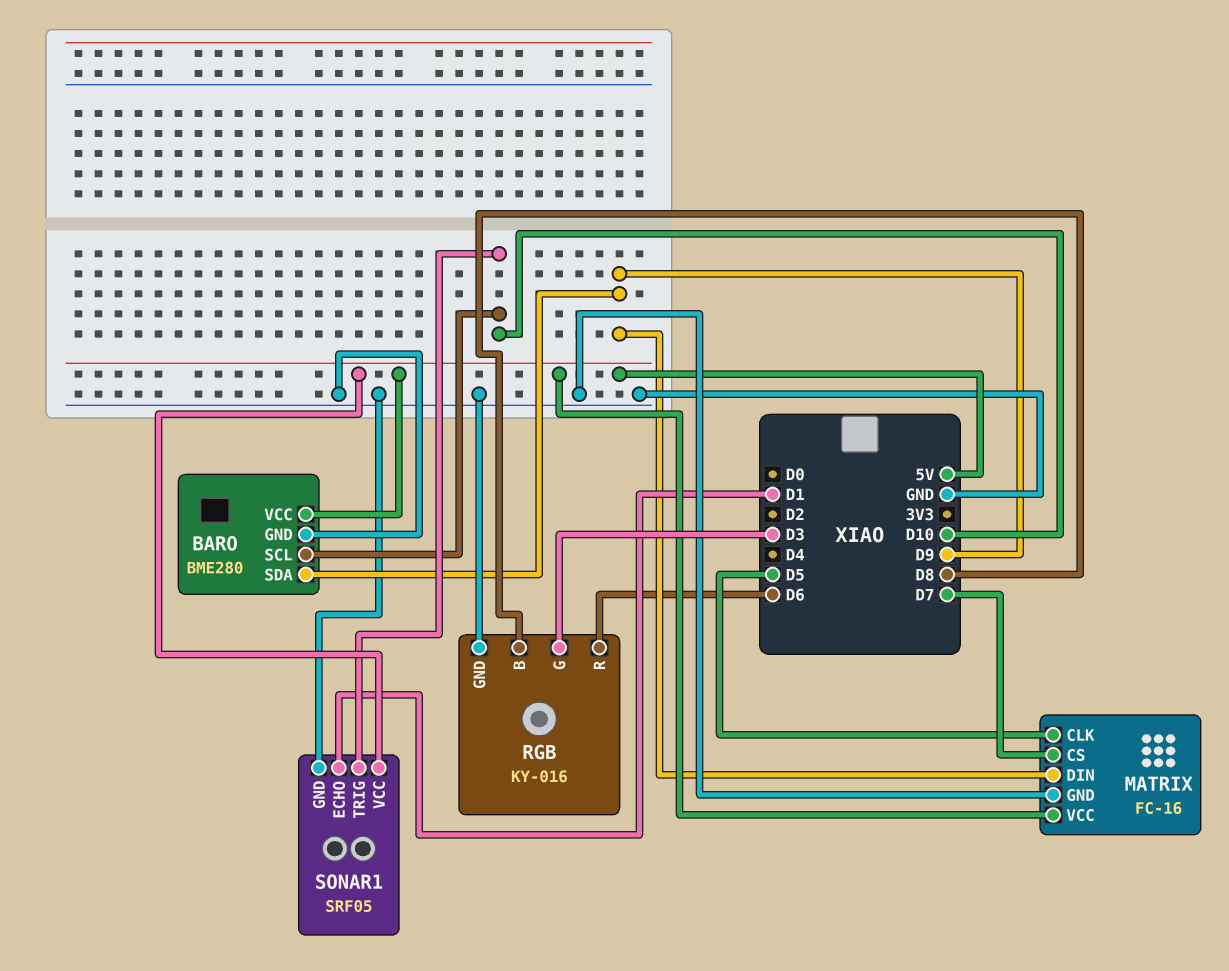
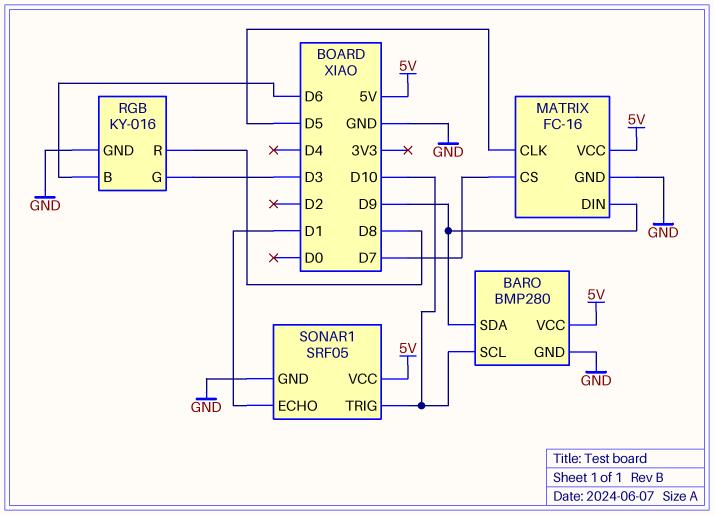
BARO: BME280 -> BMP280
RGB pin B: D8 -> D6
RGB pin R: D6 -> D8

